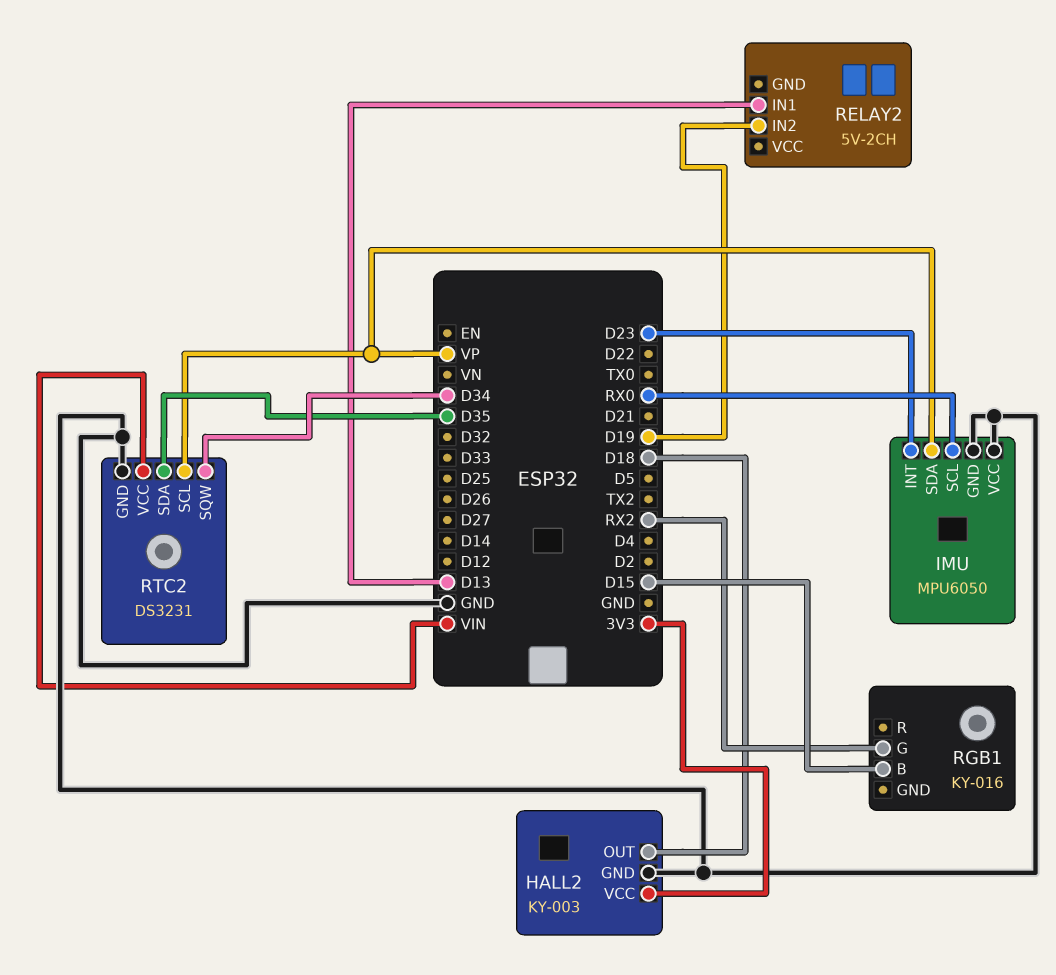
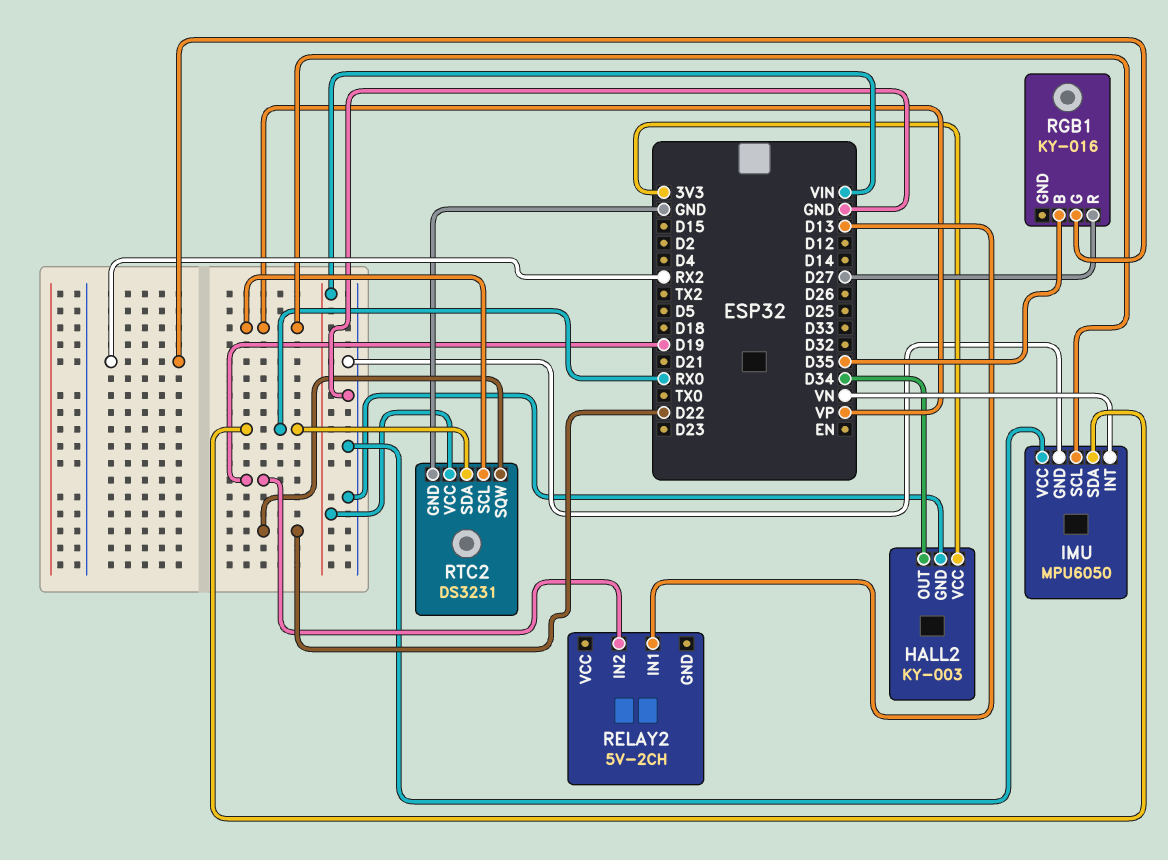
HALL2 pin OUT: D18 -> D34
IMU pin INT: D23 -> VN
IMU pin SCL: RX0 -> VP
IMU pin SDA: VP -> RX0
RGB1 pin B: D15 -> D35
RGB1 pin R: none -> D27
RTC2 pin SDA: D35 -> RX0
RTC2 pin SQW: D34 -> D22

